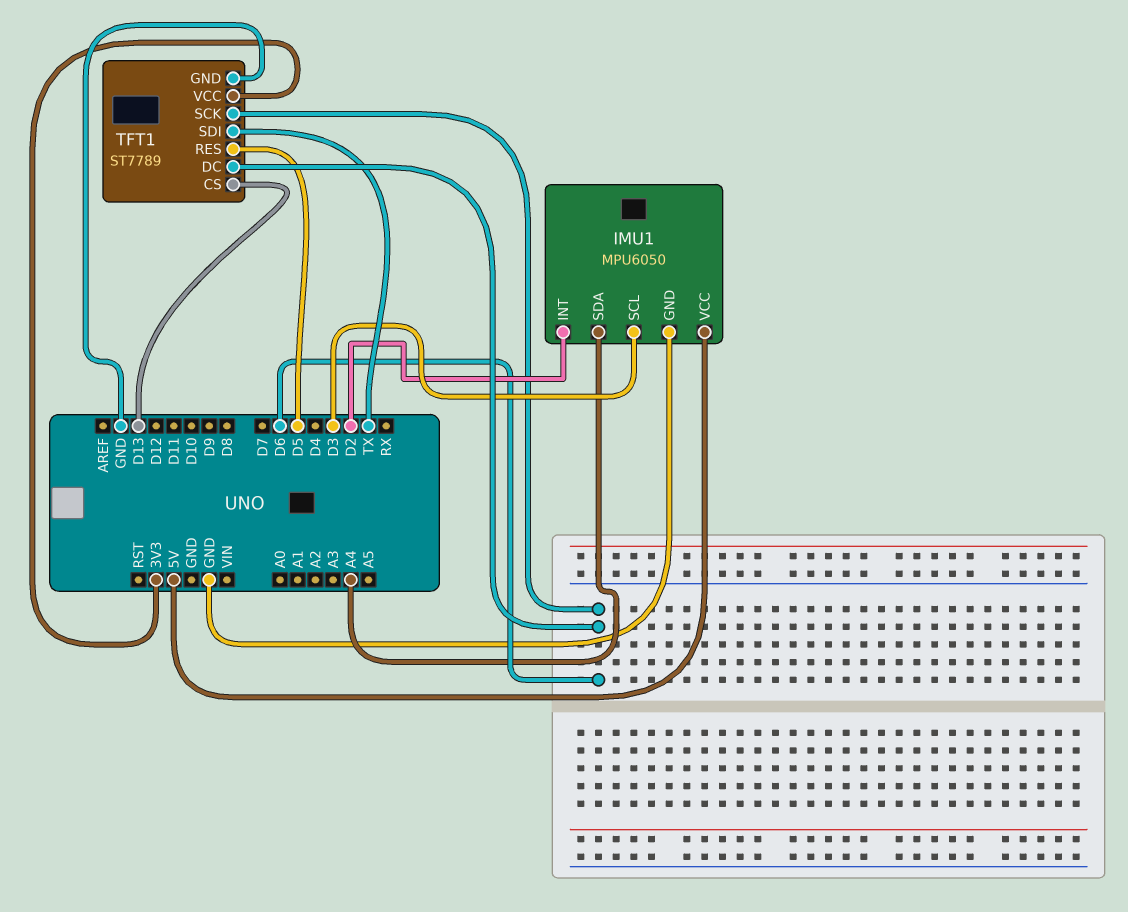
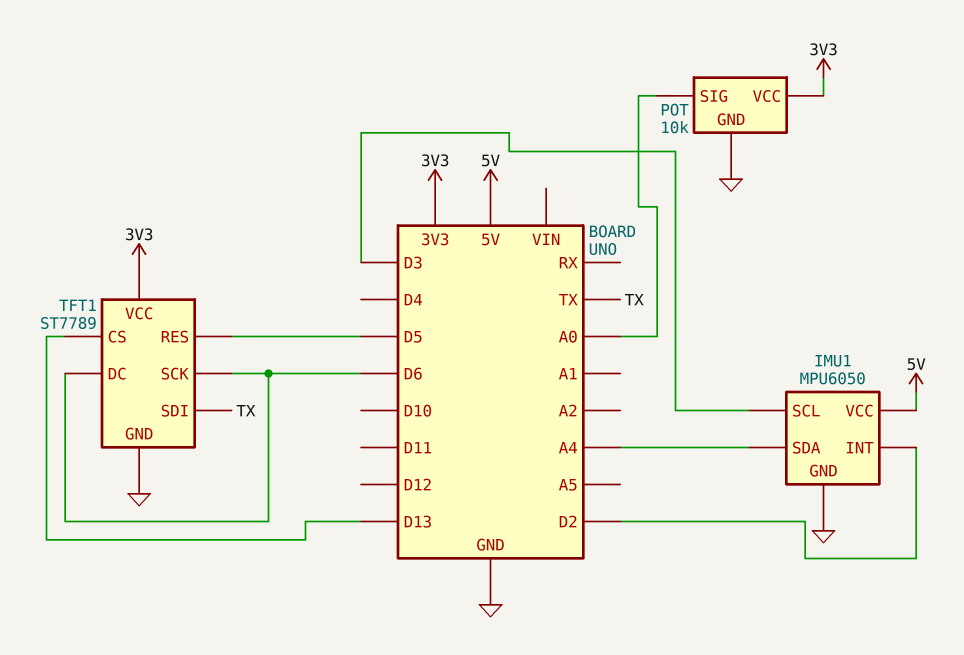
POT: none -> 10k
POT pin GND: none -> GND
POT pin SIG: none -> A0
POT pin VCC: none -> 3V3

